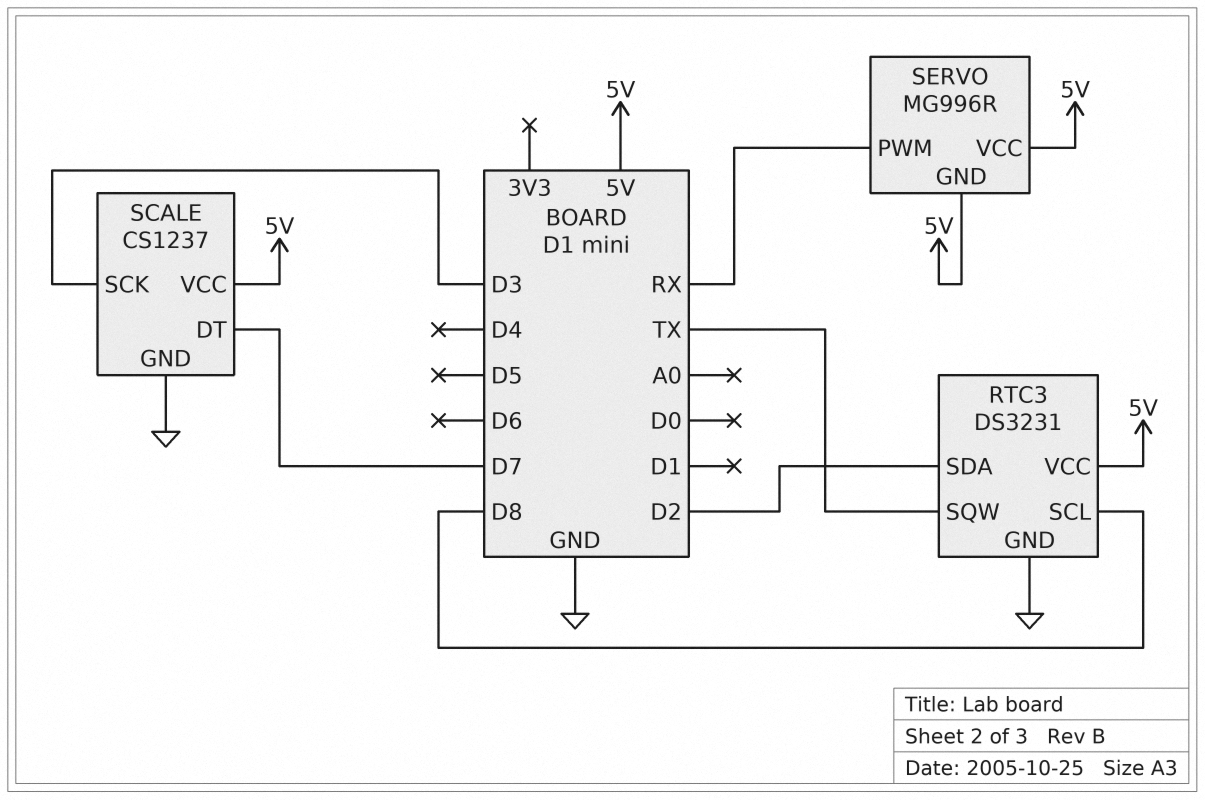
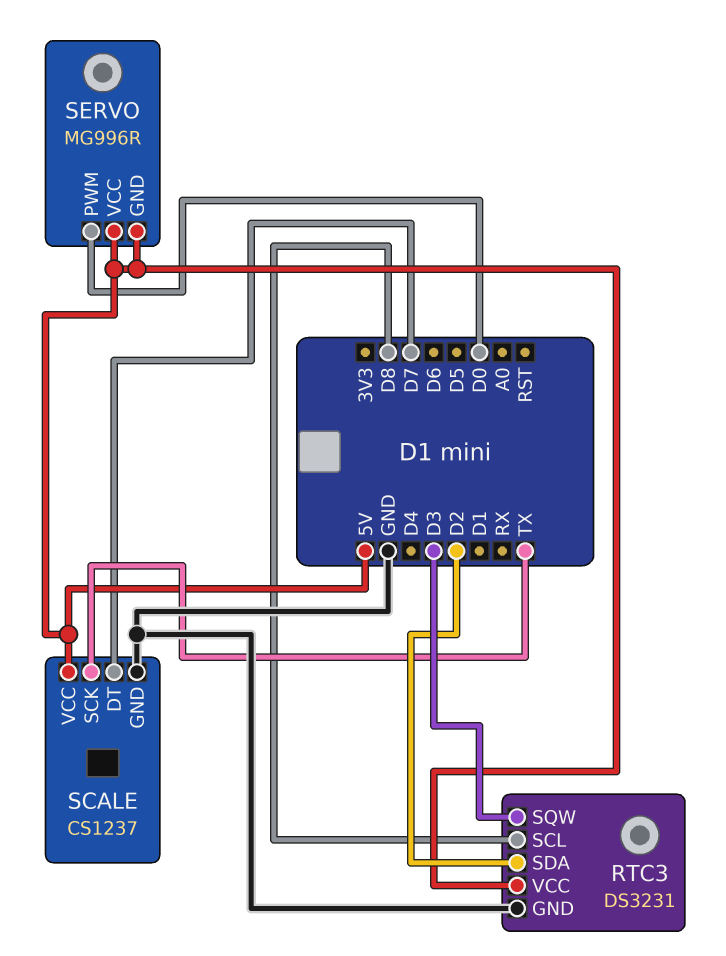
RTC3 pin SQW: TX -> D3
SCALE pin SCK: D3 -> TX
SERVO pin PWM: RX -> D0

